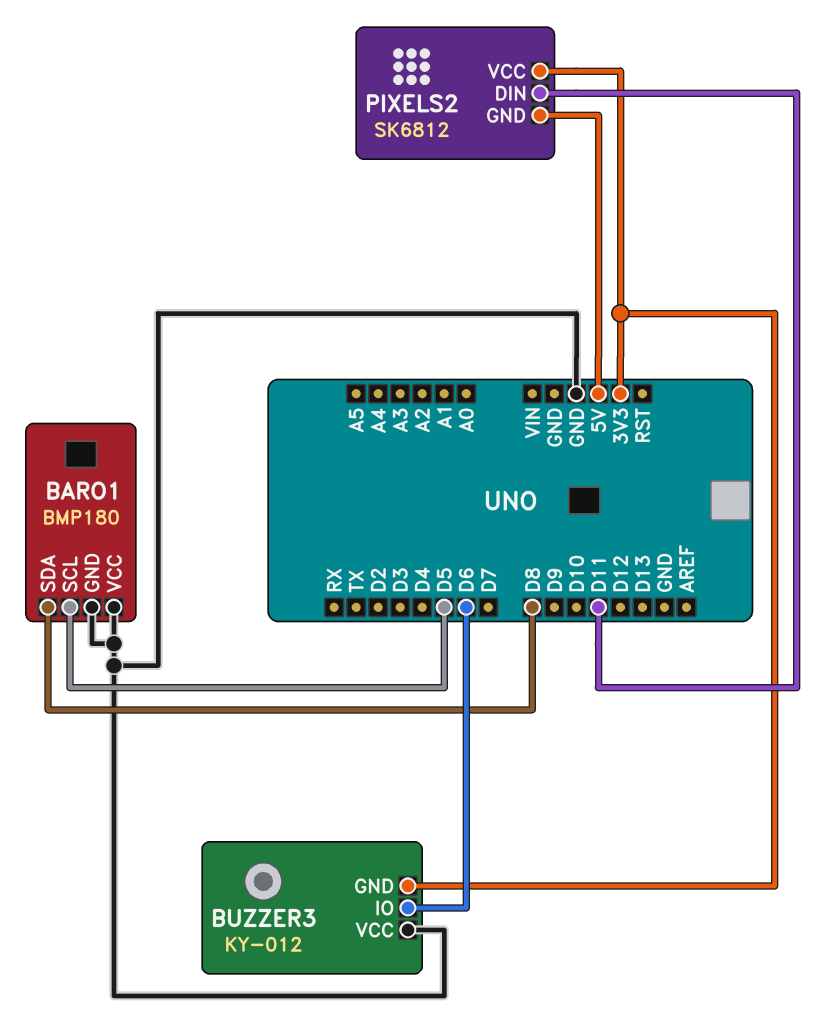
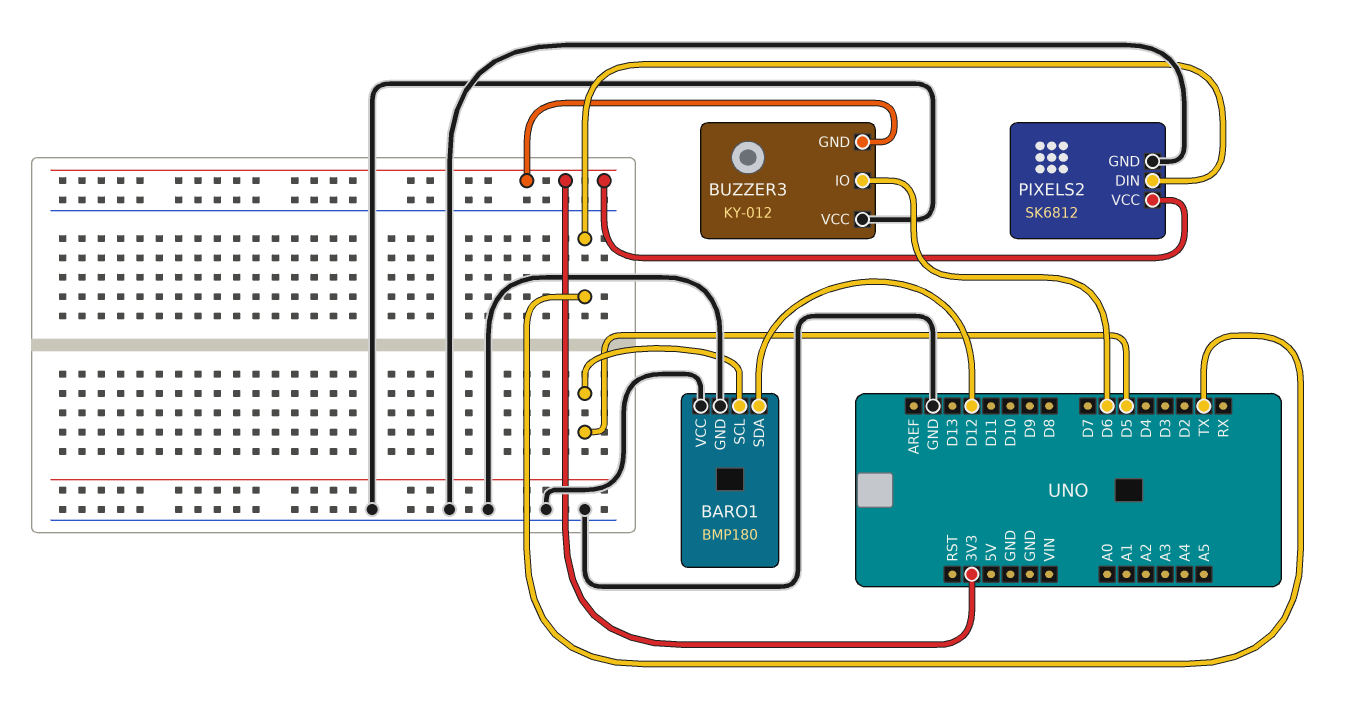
BARO1 pin SDA: D8 -> D12
PIXELS2 pin DIN: D11 -> TX
PIXELS2 pin GND: 5V -> GND

